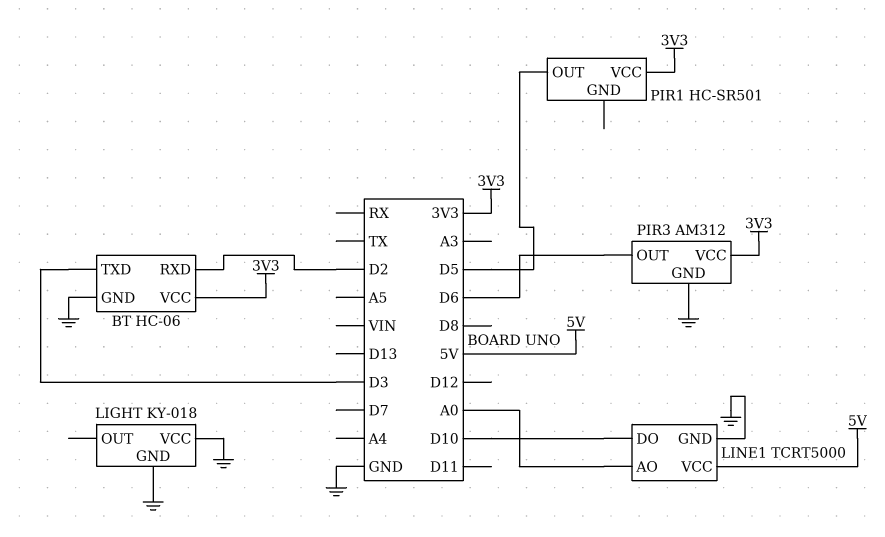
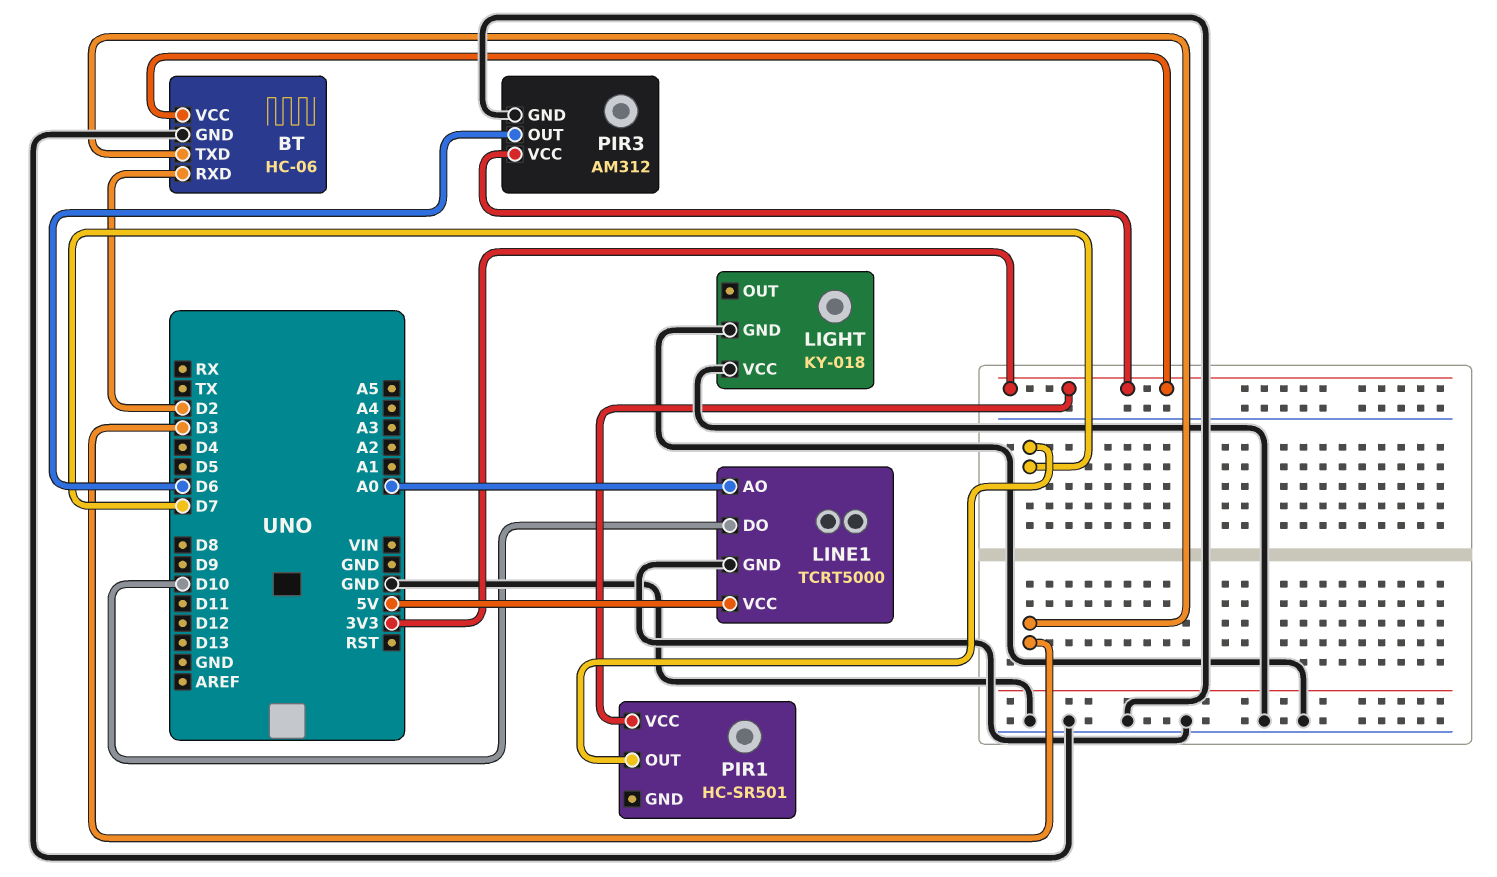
PIR1 pin OUT: D5 -> D7

